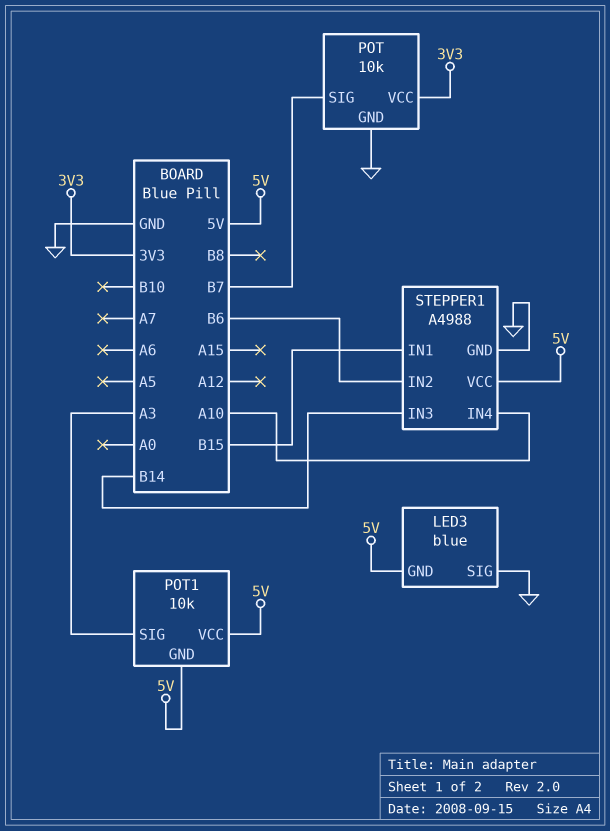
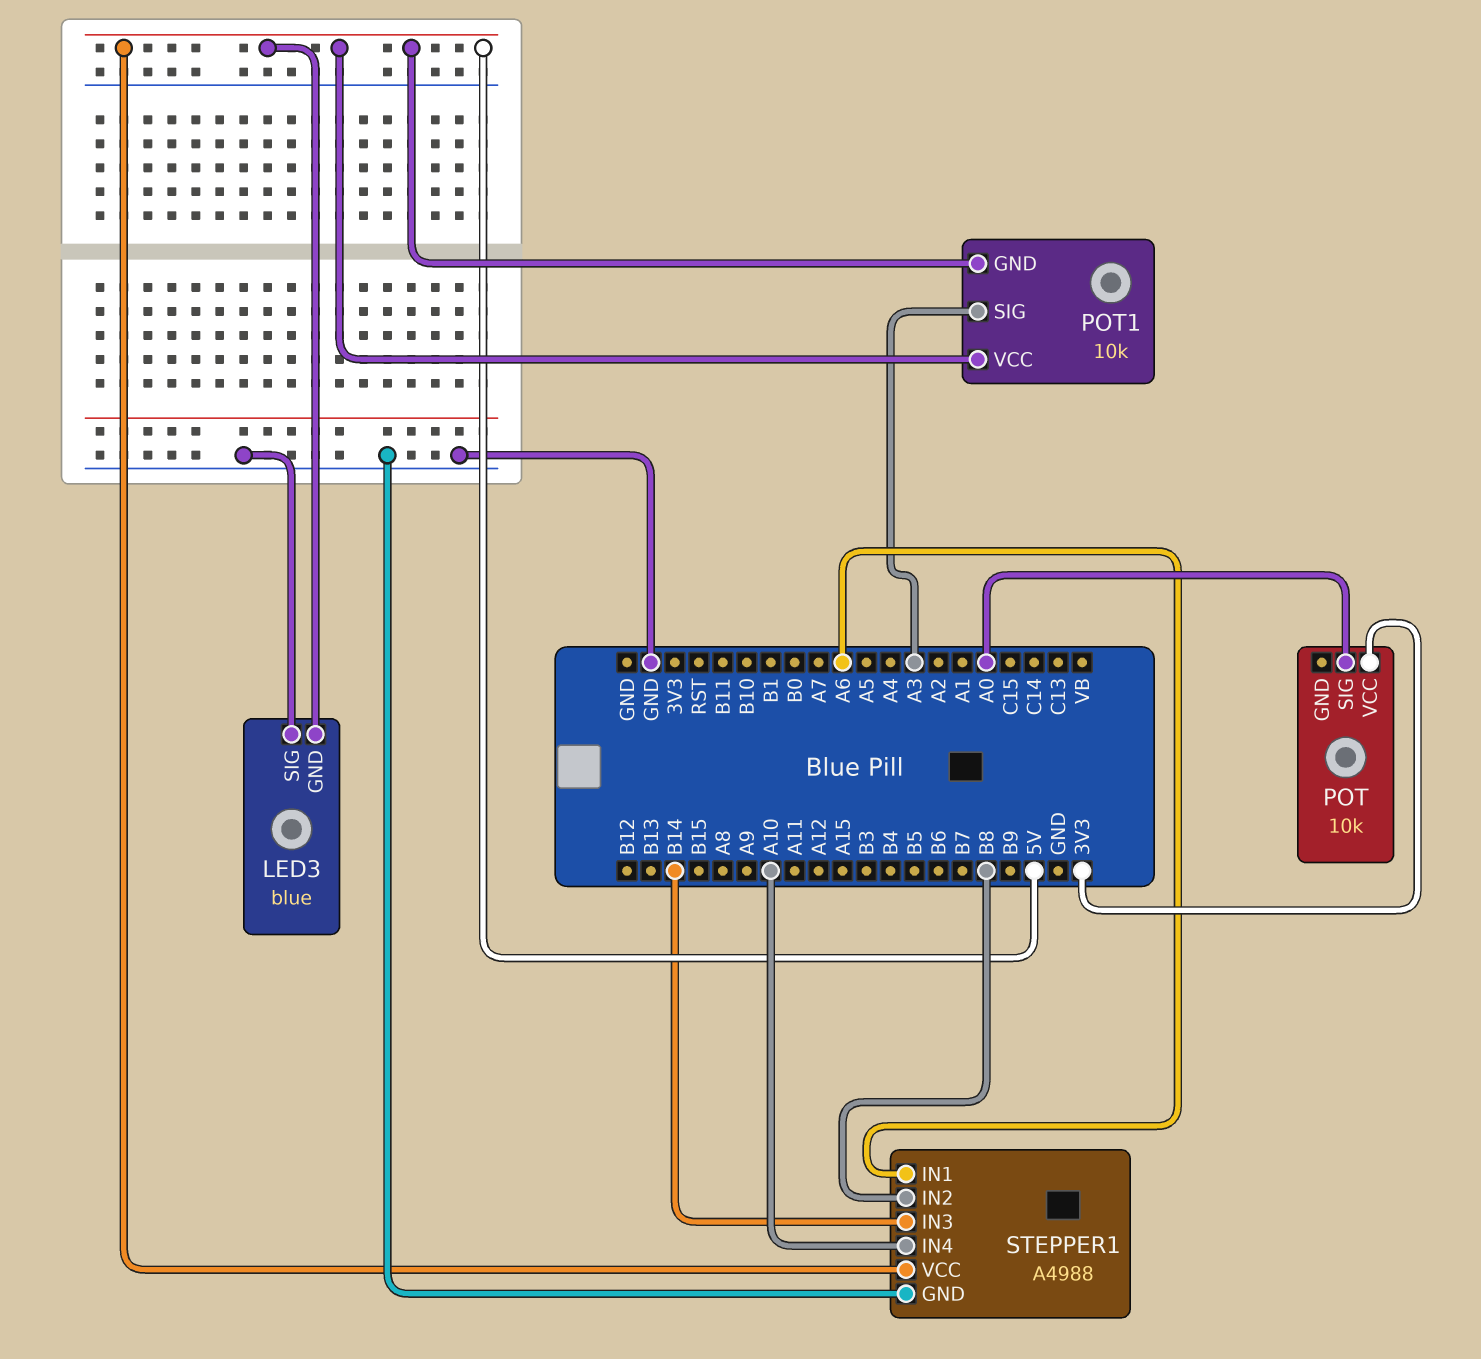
POT pin GND: GND -> none
POT pin SIG: B7 -> A0
STEPPER1 pin IN1: B15 -> A6
STEPPER1 pin IN2: B6 -> B8

